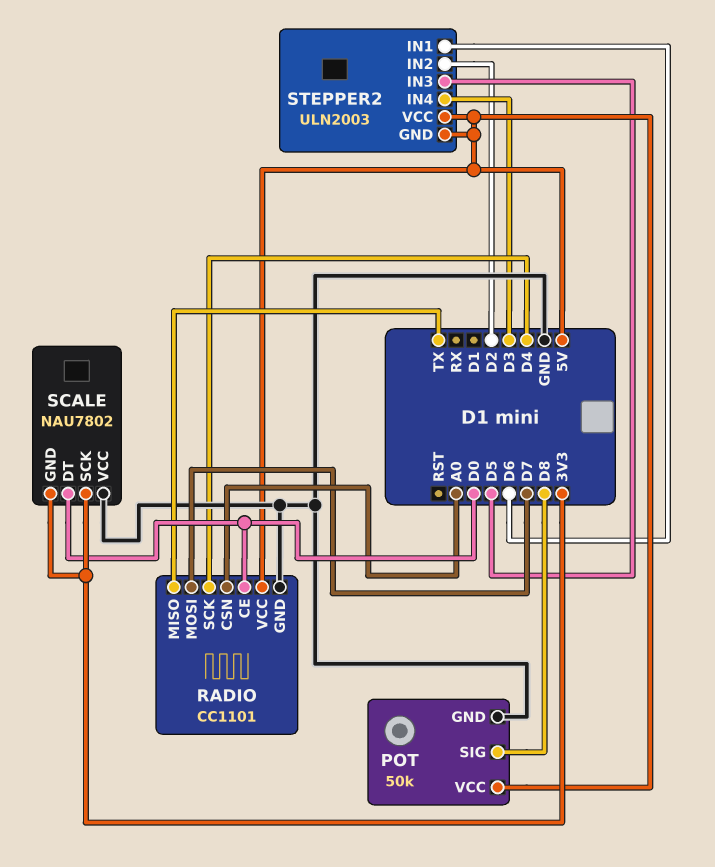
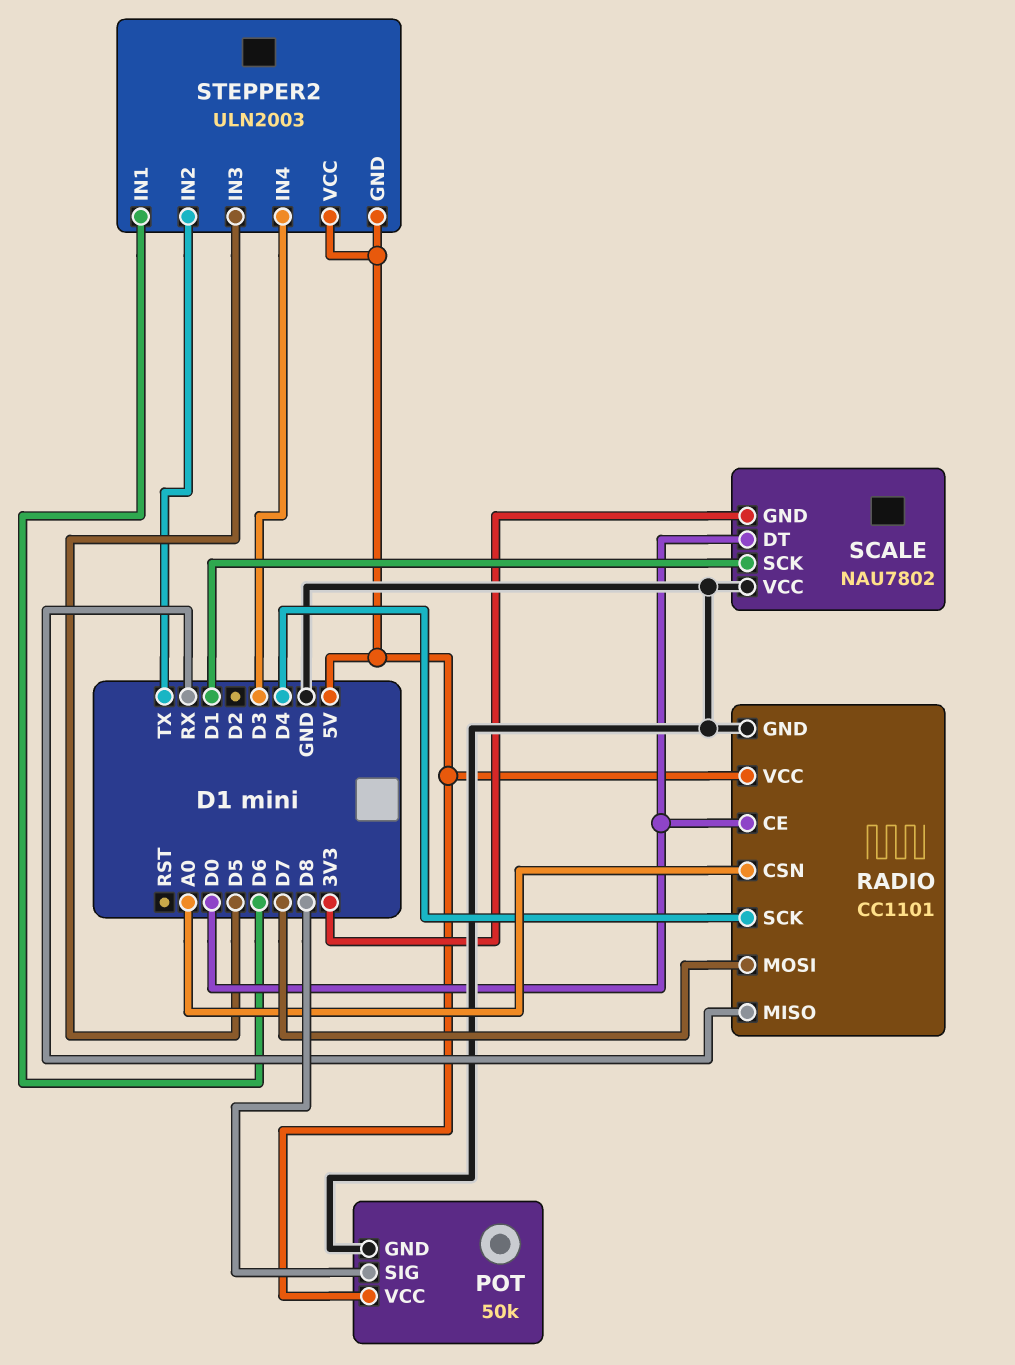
RADIO pin MISO: TX -> RX
SCALE pin SCK: 3V3 -> D1
STEPPER2 pin IN2: D2 -> TX

